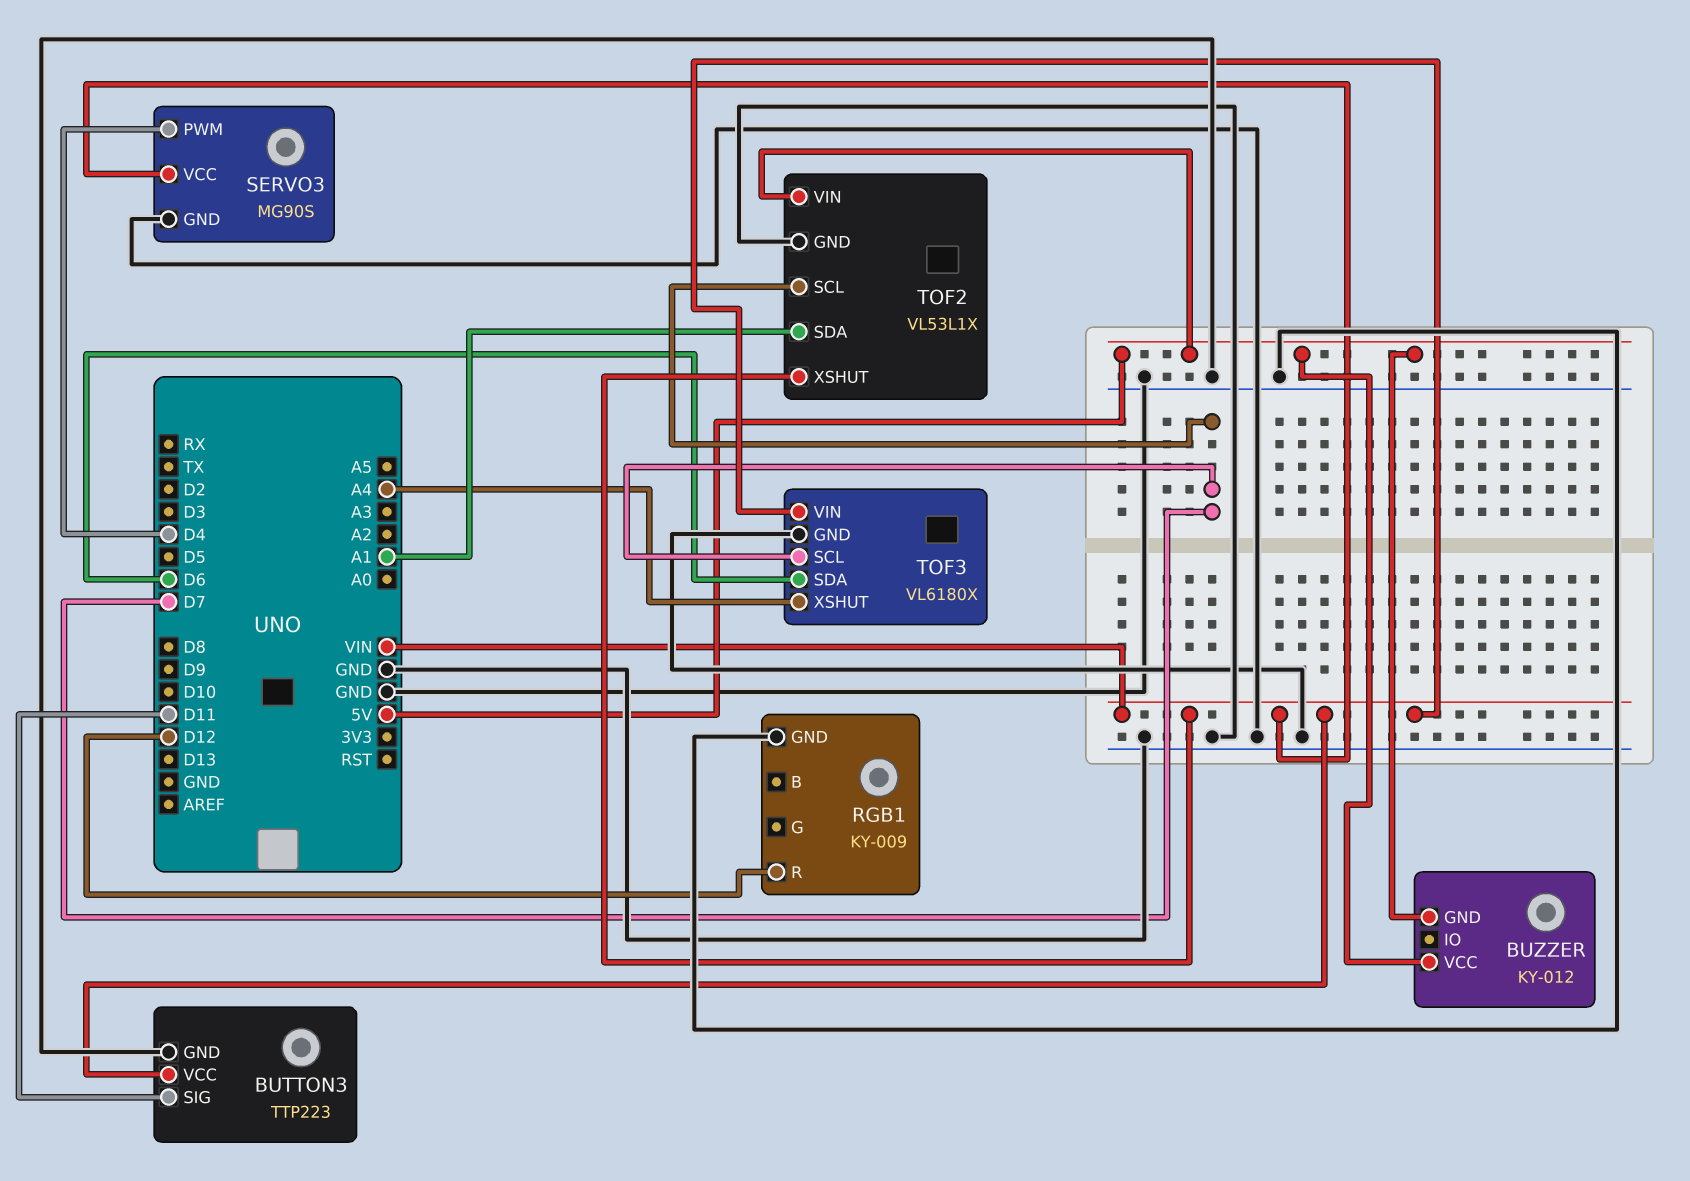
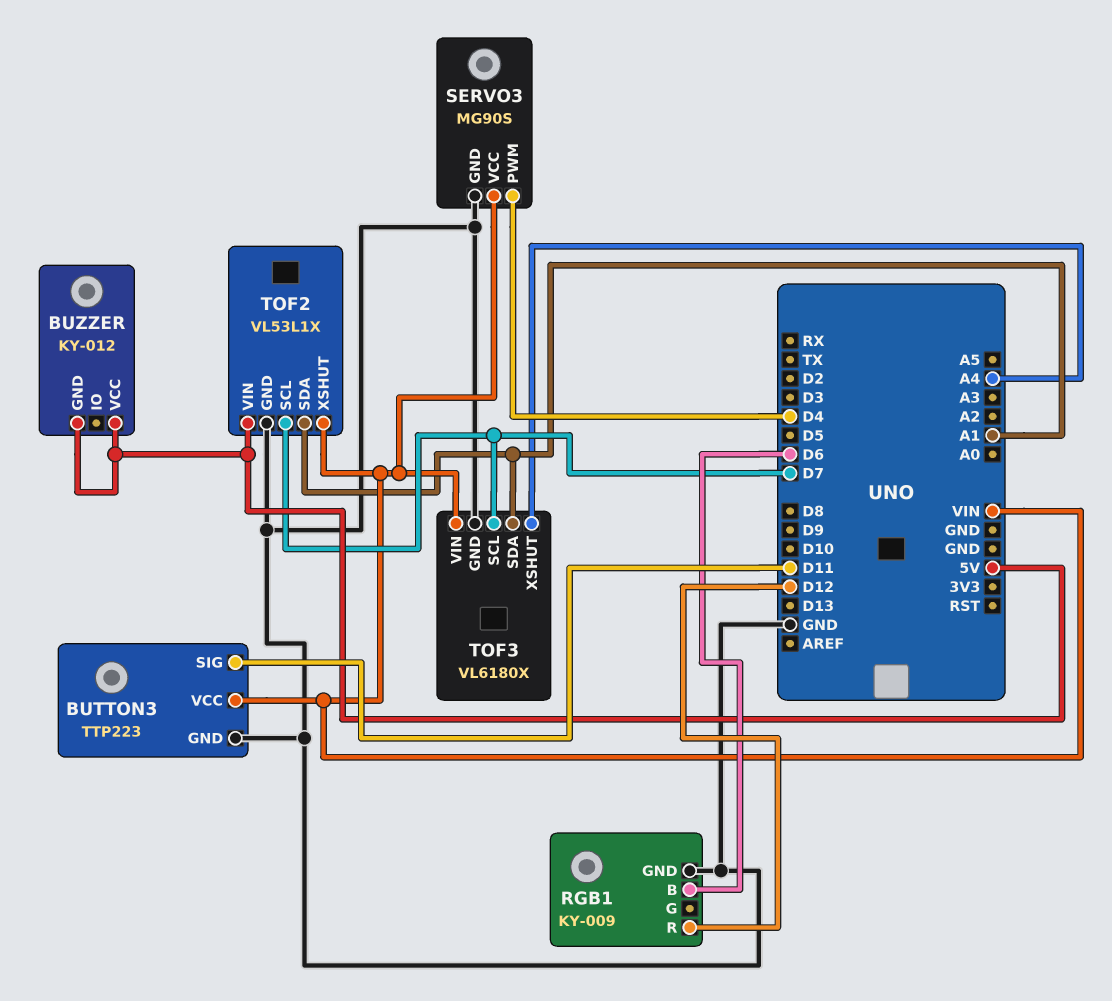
RGB1 pin B: none -> D6
TOF3 pin SDA: D6 -> A1

